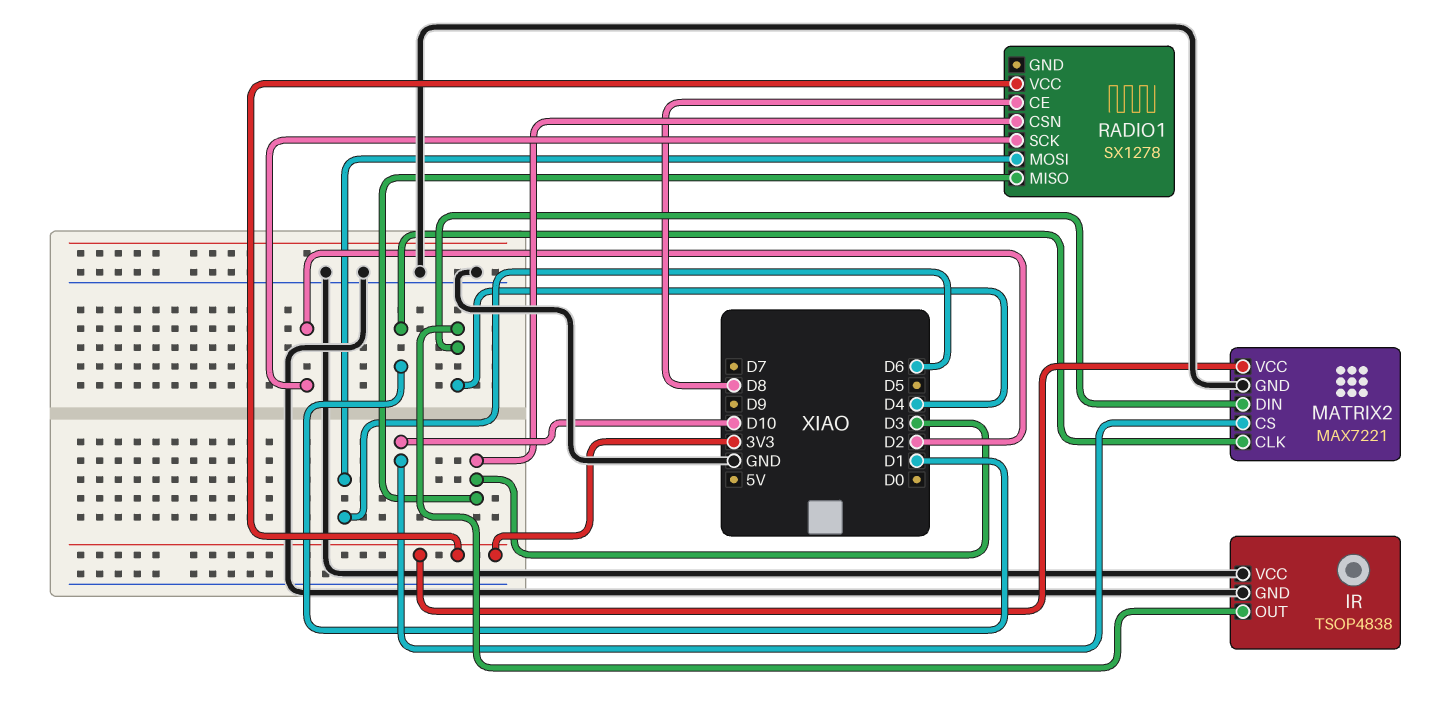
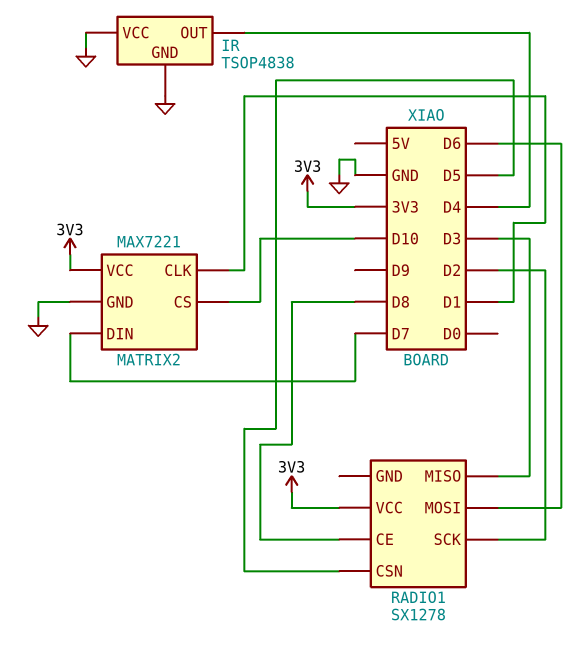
MATRIX2 pin DIN: D4 -> D7
RADIO1 pin CSN: D3 -> D5

